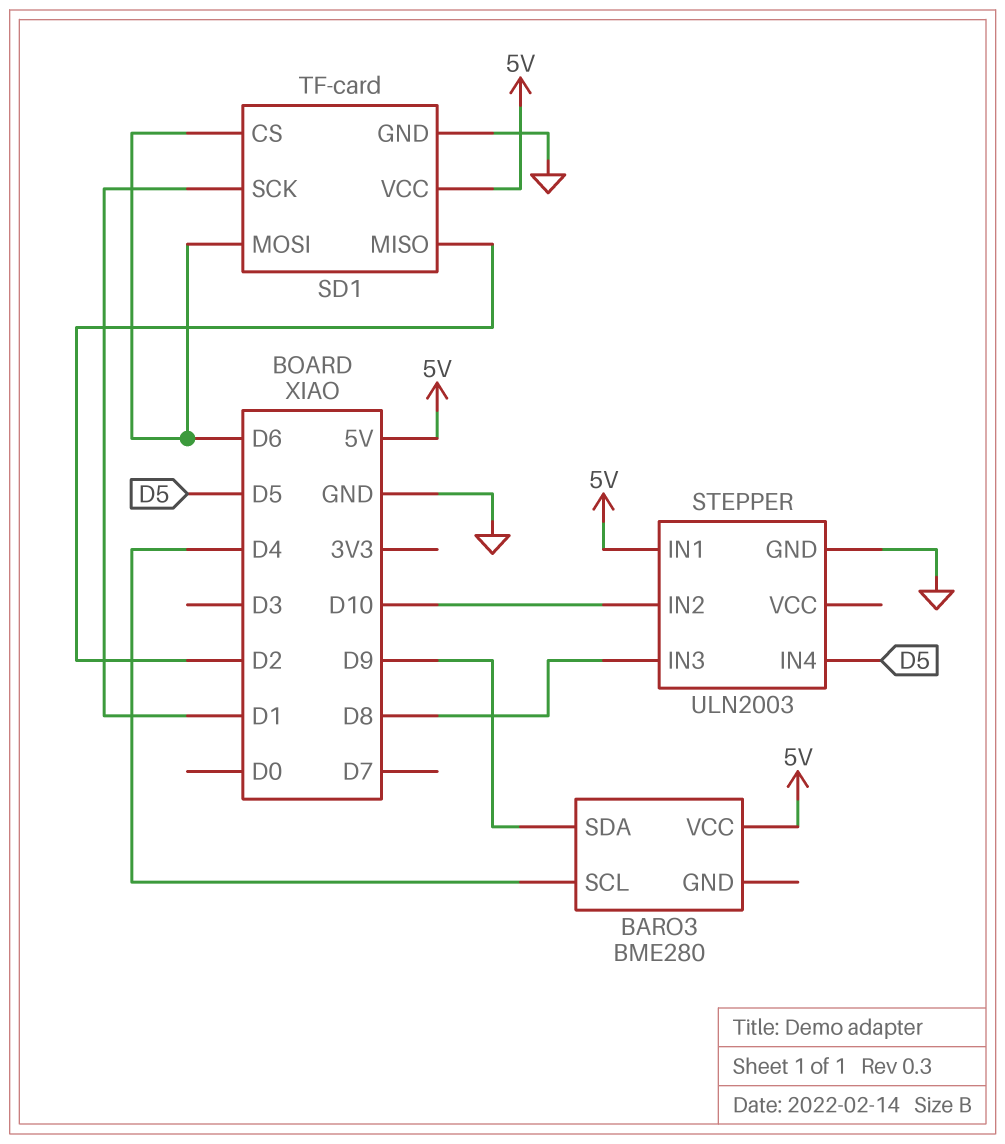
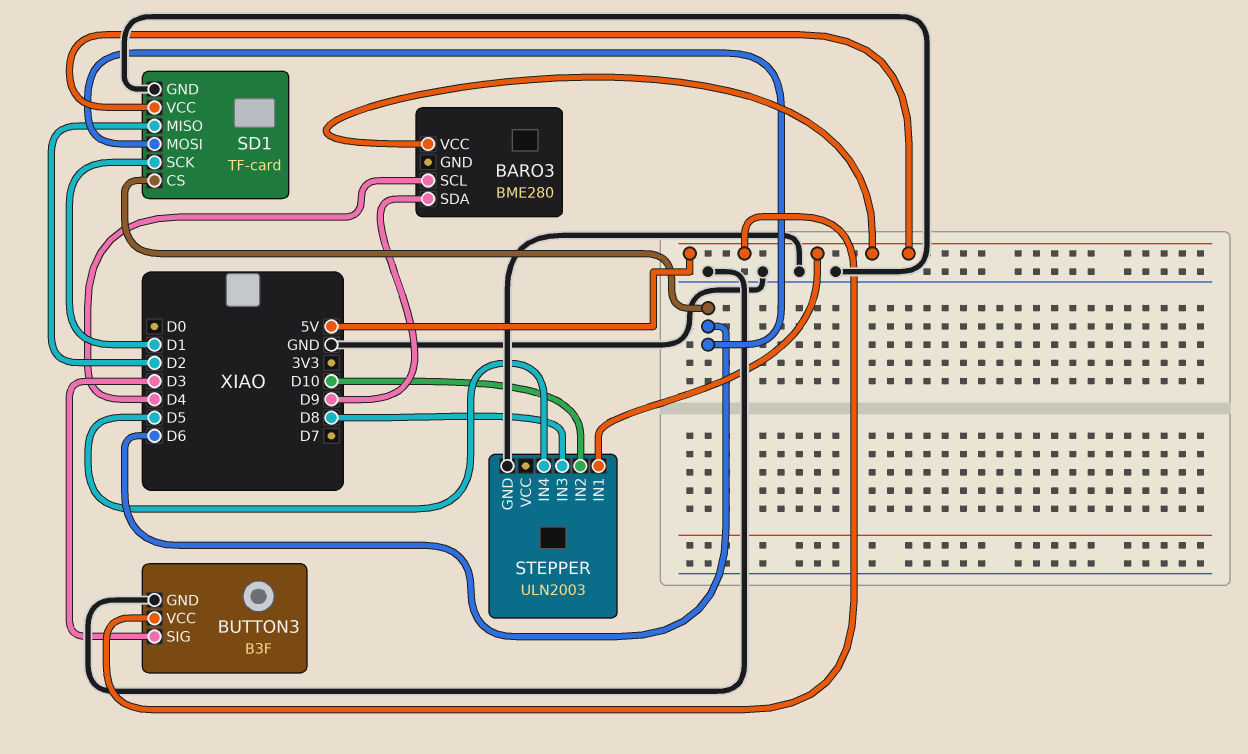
BUTTON3: none -> B3F
BUTTON3 pin GND: none -> GND
BUTTON3 pin SIG: none -> D3
BUTTON3 pin VCC: none -> 5V

